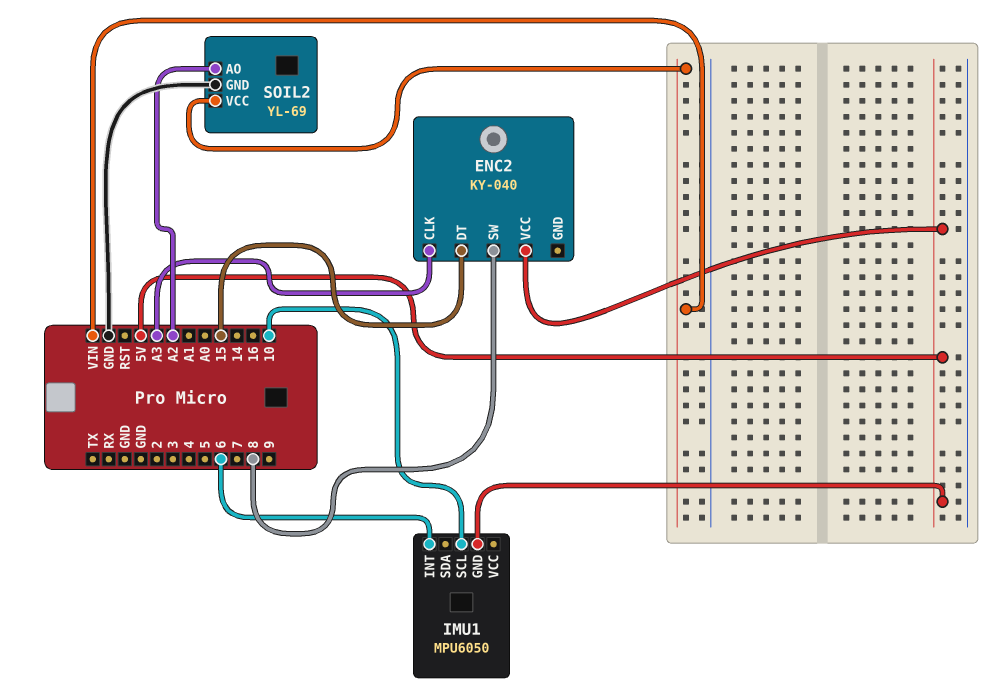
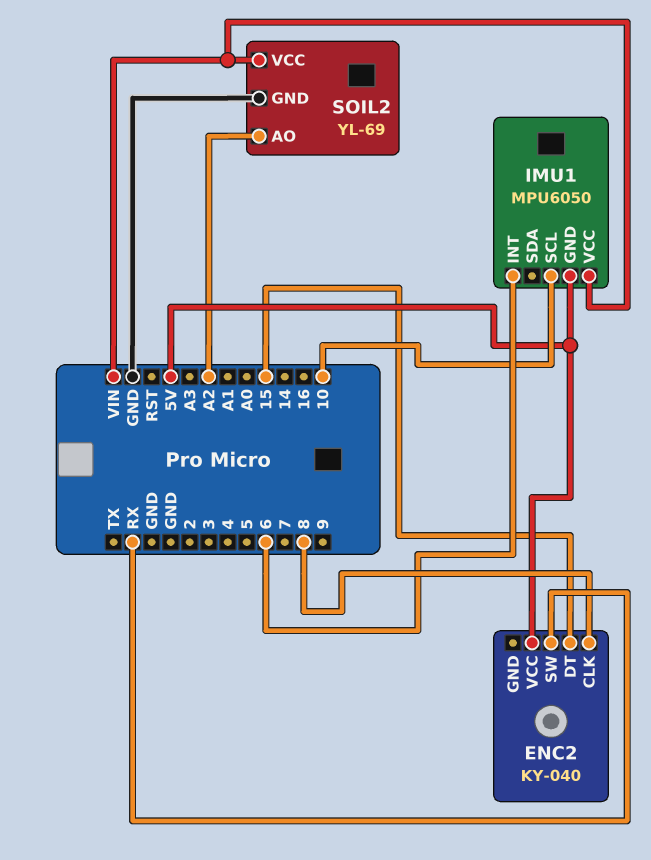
ENC2 pin CLK: A3 -> 8
ENC2 pin SW: 8 -> RX
IMU1 pin VCC: none -> VIN

